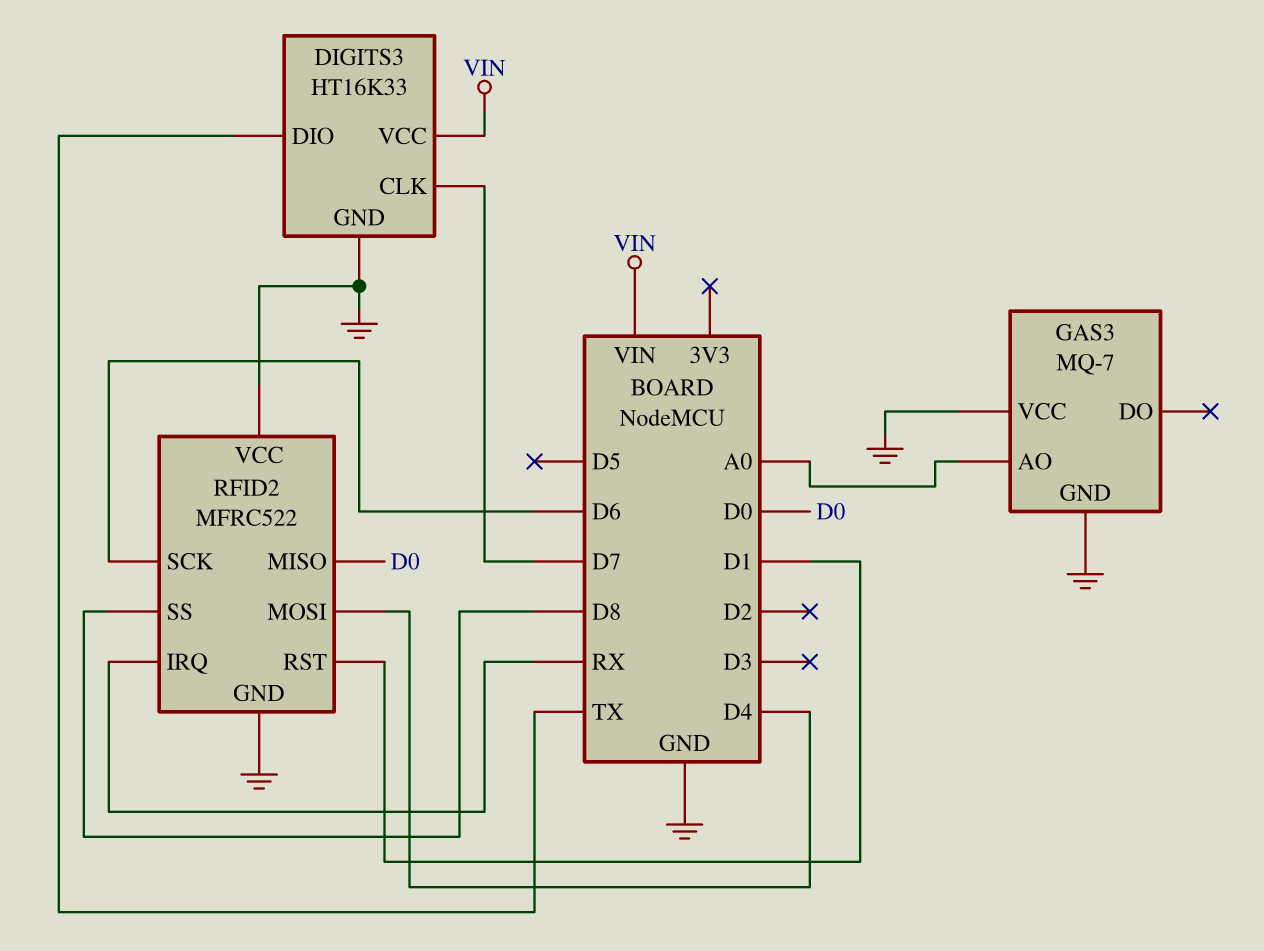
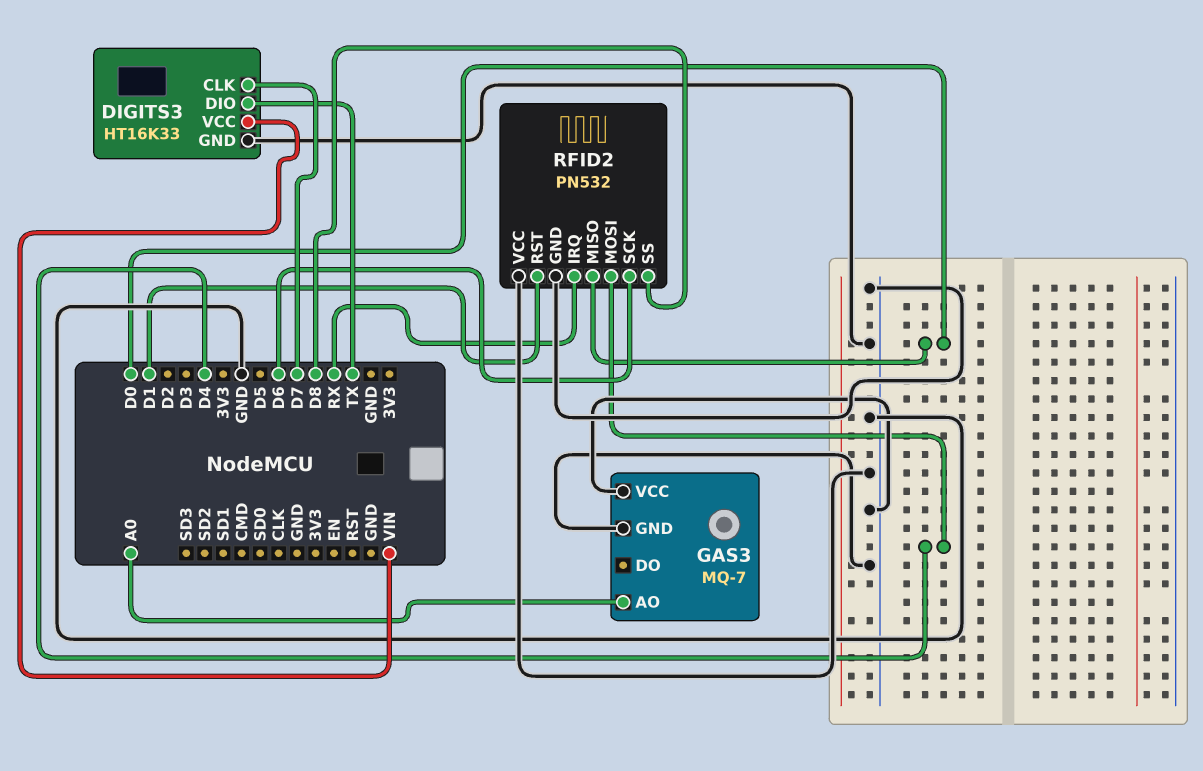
RFID2: MFRC522 -> PN532

